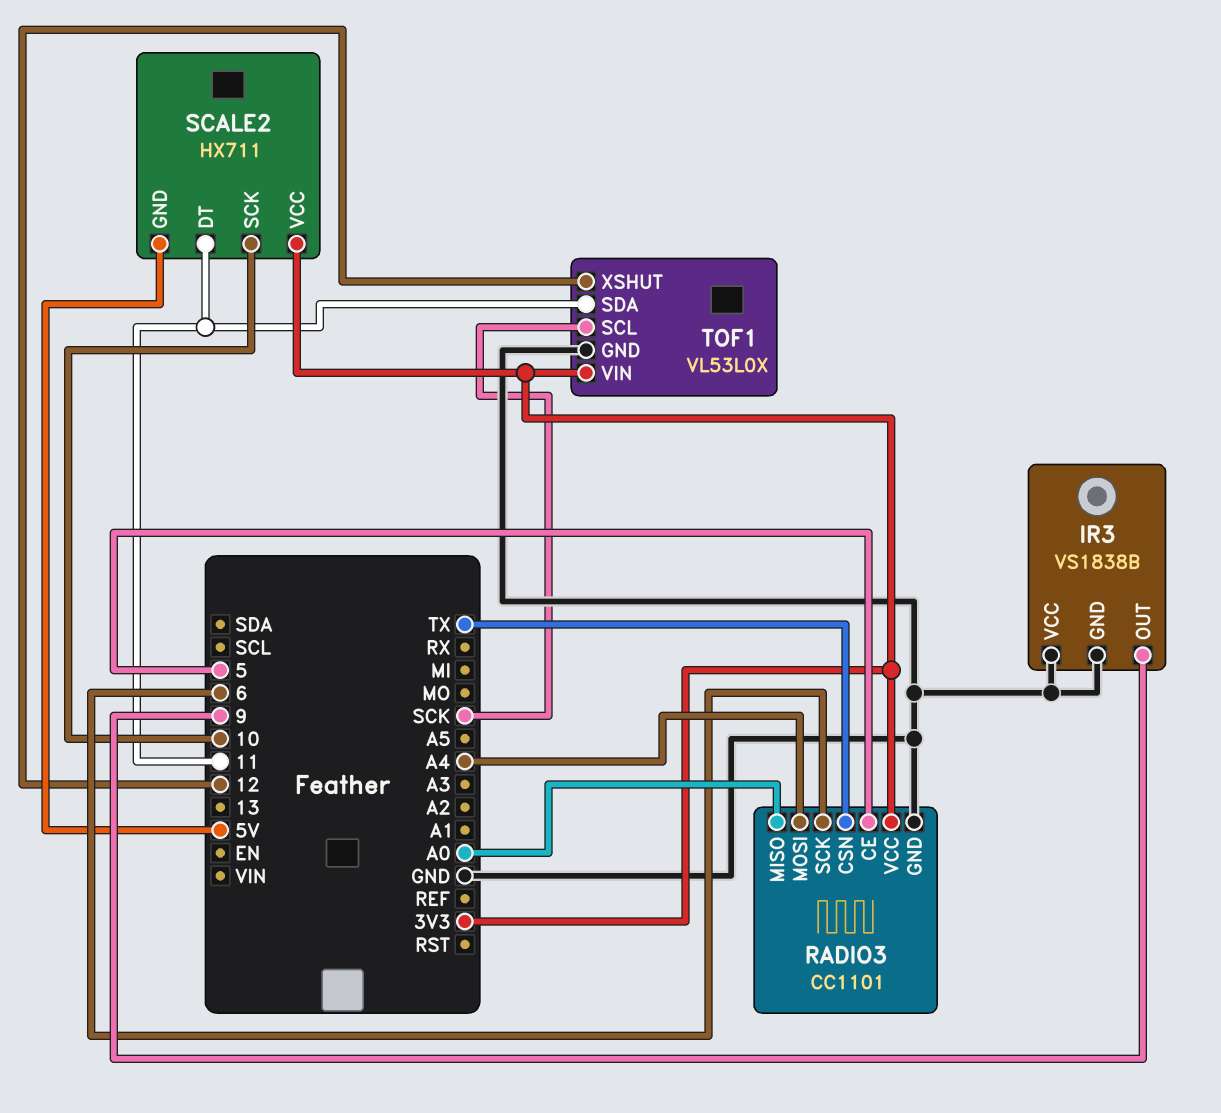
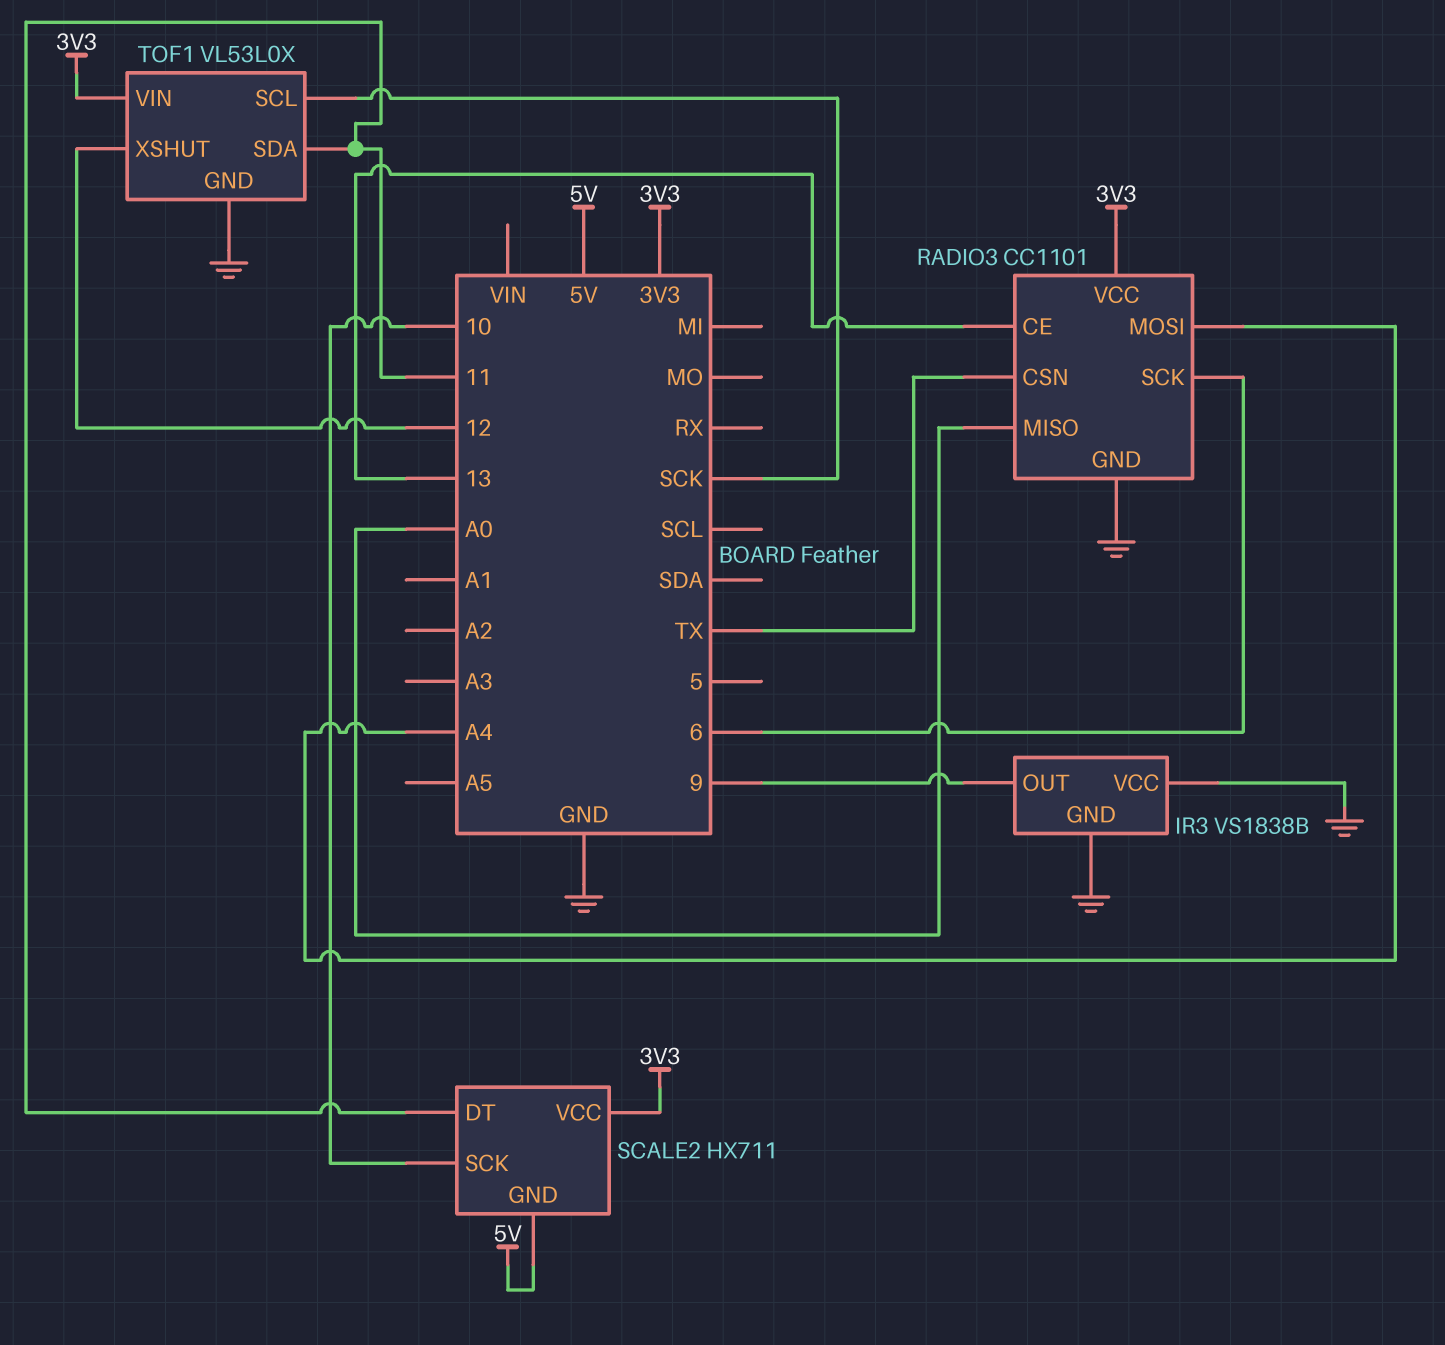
RADIO3 pin CE: 5 -> 13

